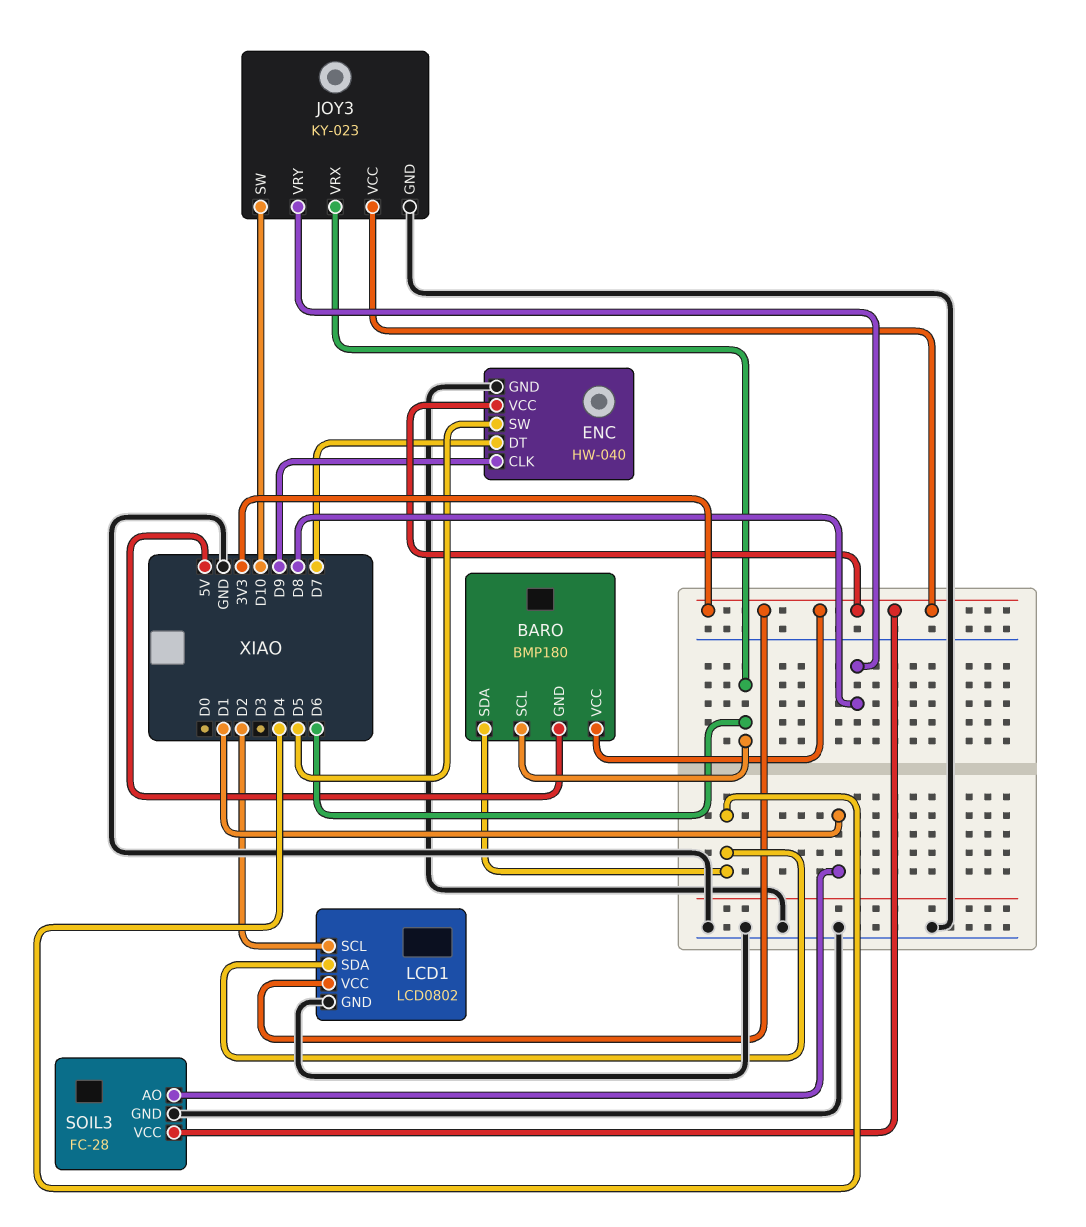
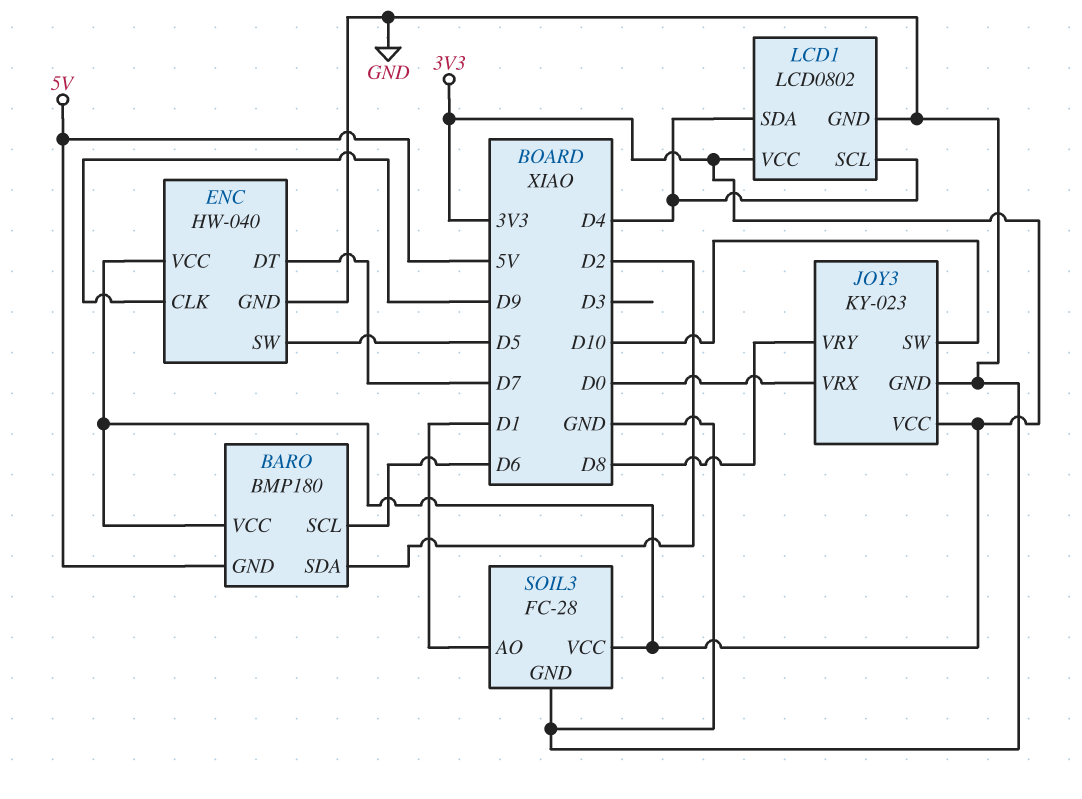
BARO pin SDA: D4 -> D2
JOY3 pin VRX: D6 -> D0
LCD1 pin SCL: D2 -> D4

